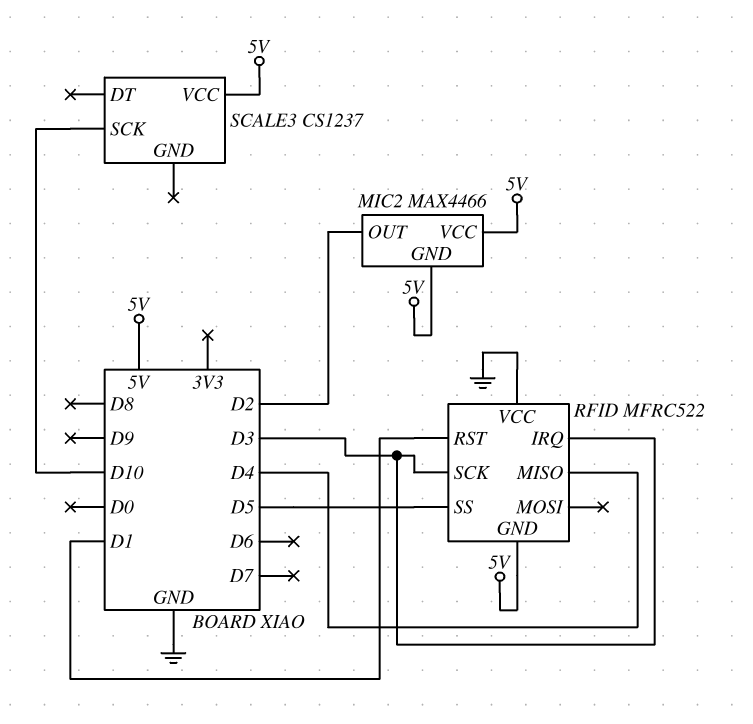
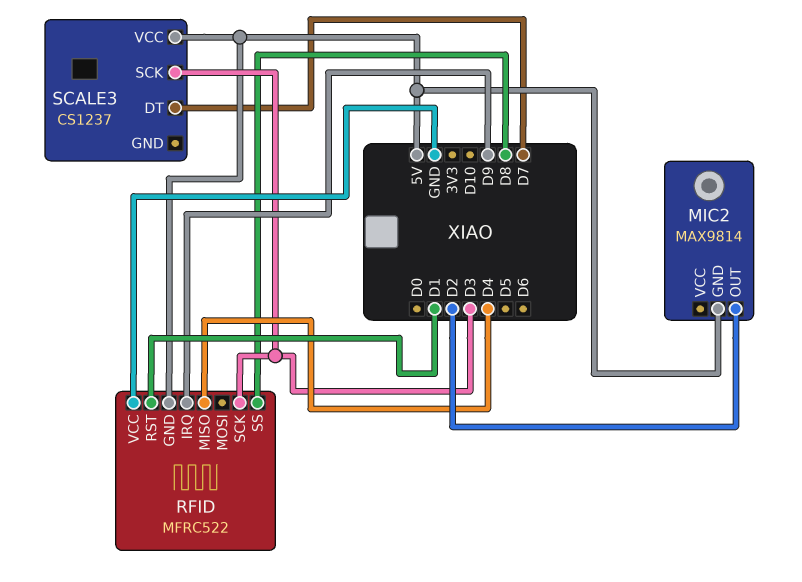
MIC2: MAX4466 -> MAX9814
MIC2 pin VCC: 5V -> none
RFID pin IRQ: D3 -> D9
RFID pin SS: D5 -> D8
SCALE3 pin DT: none -> D7
SCALE3 pin SCK: D10 -> D3

